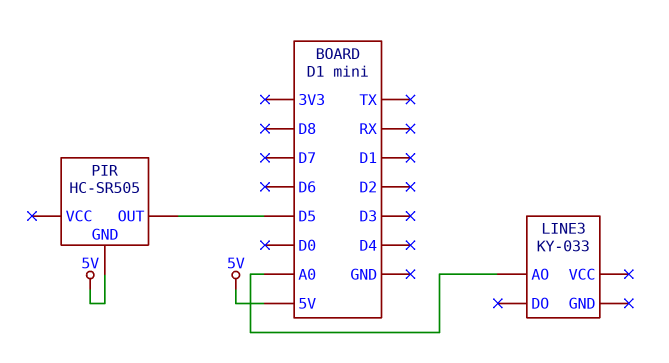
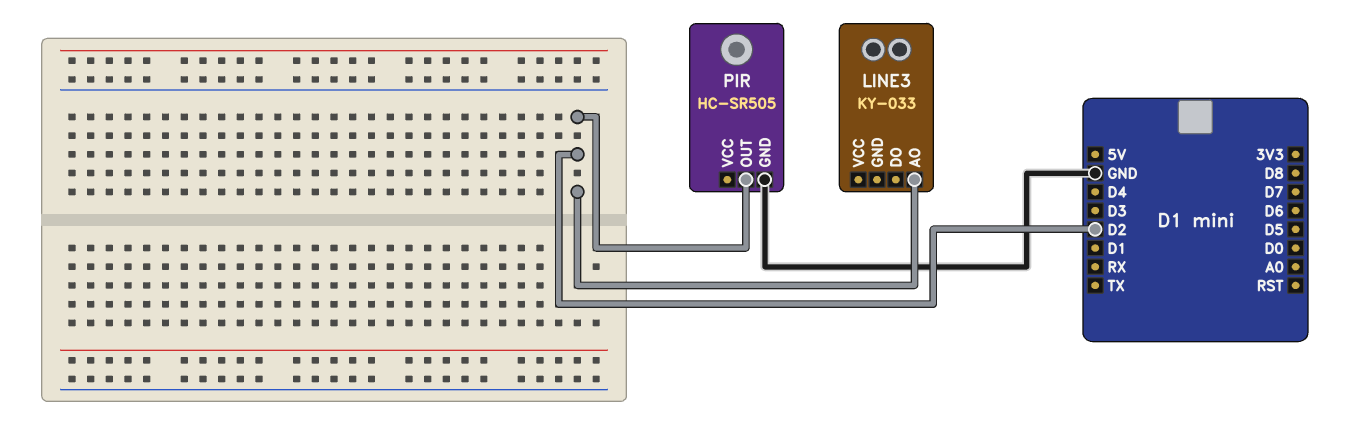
LINE3 pin AO: A0 -> D2
PIR pin GND: 5V -> GND
PIR pin OUT: D5 -> D2

